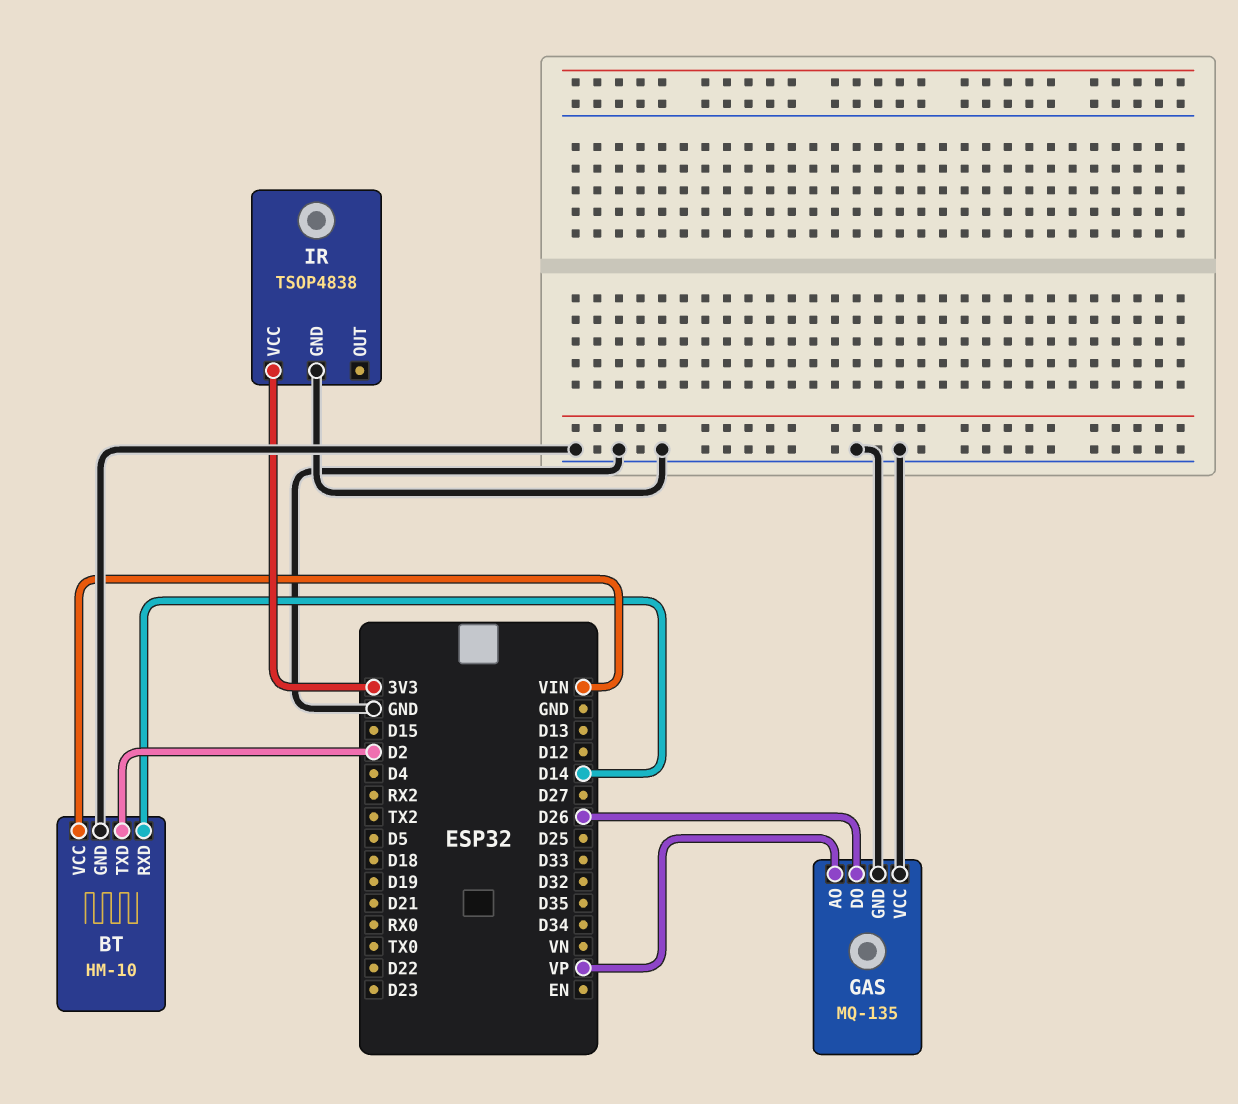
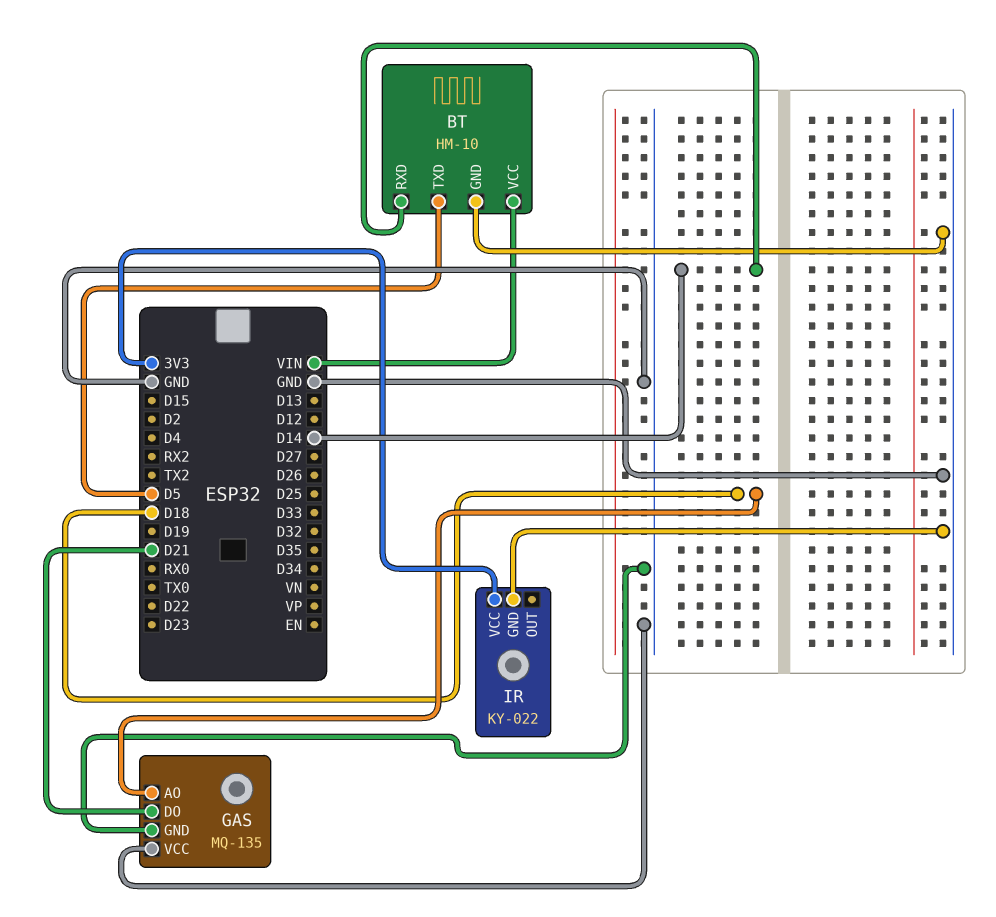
BT pin TXD: D2 -> D5
GAS pin AO: VP -> D18
GAS pin DO: D26 -> D21
IR: TSOP4838 -> KY-022

